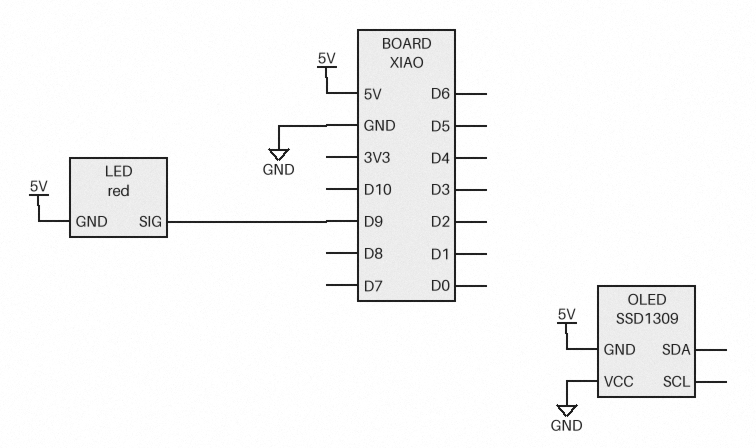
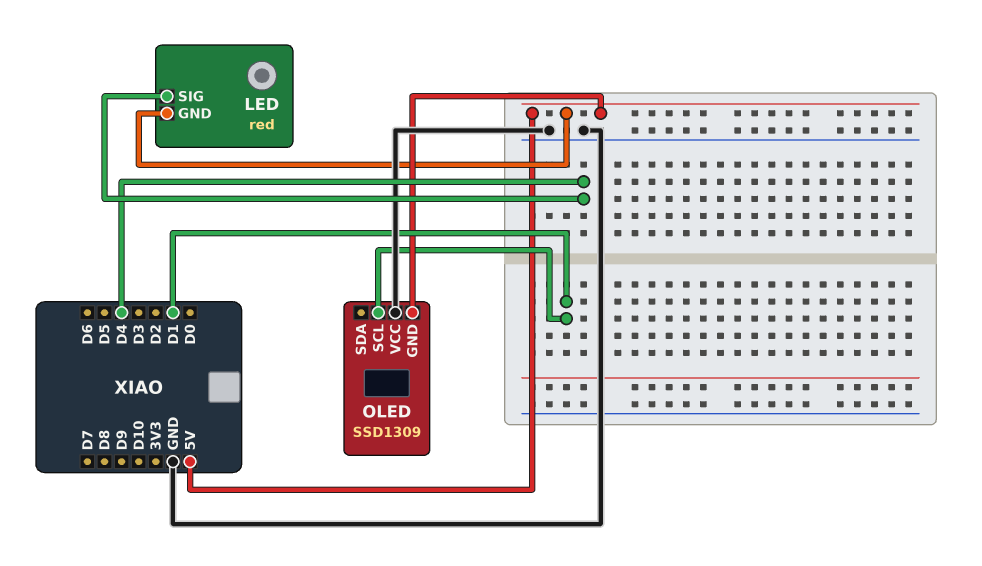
LED pin SIG: D9 -> D4
OLED pin SCL: none -> D1

